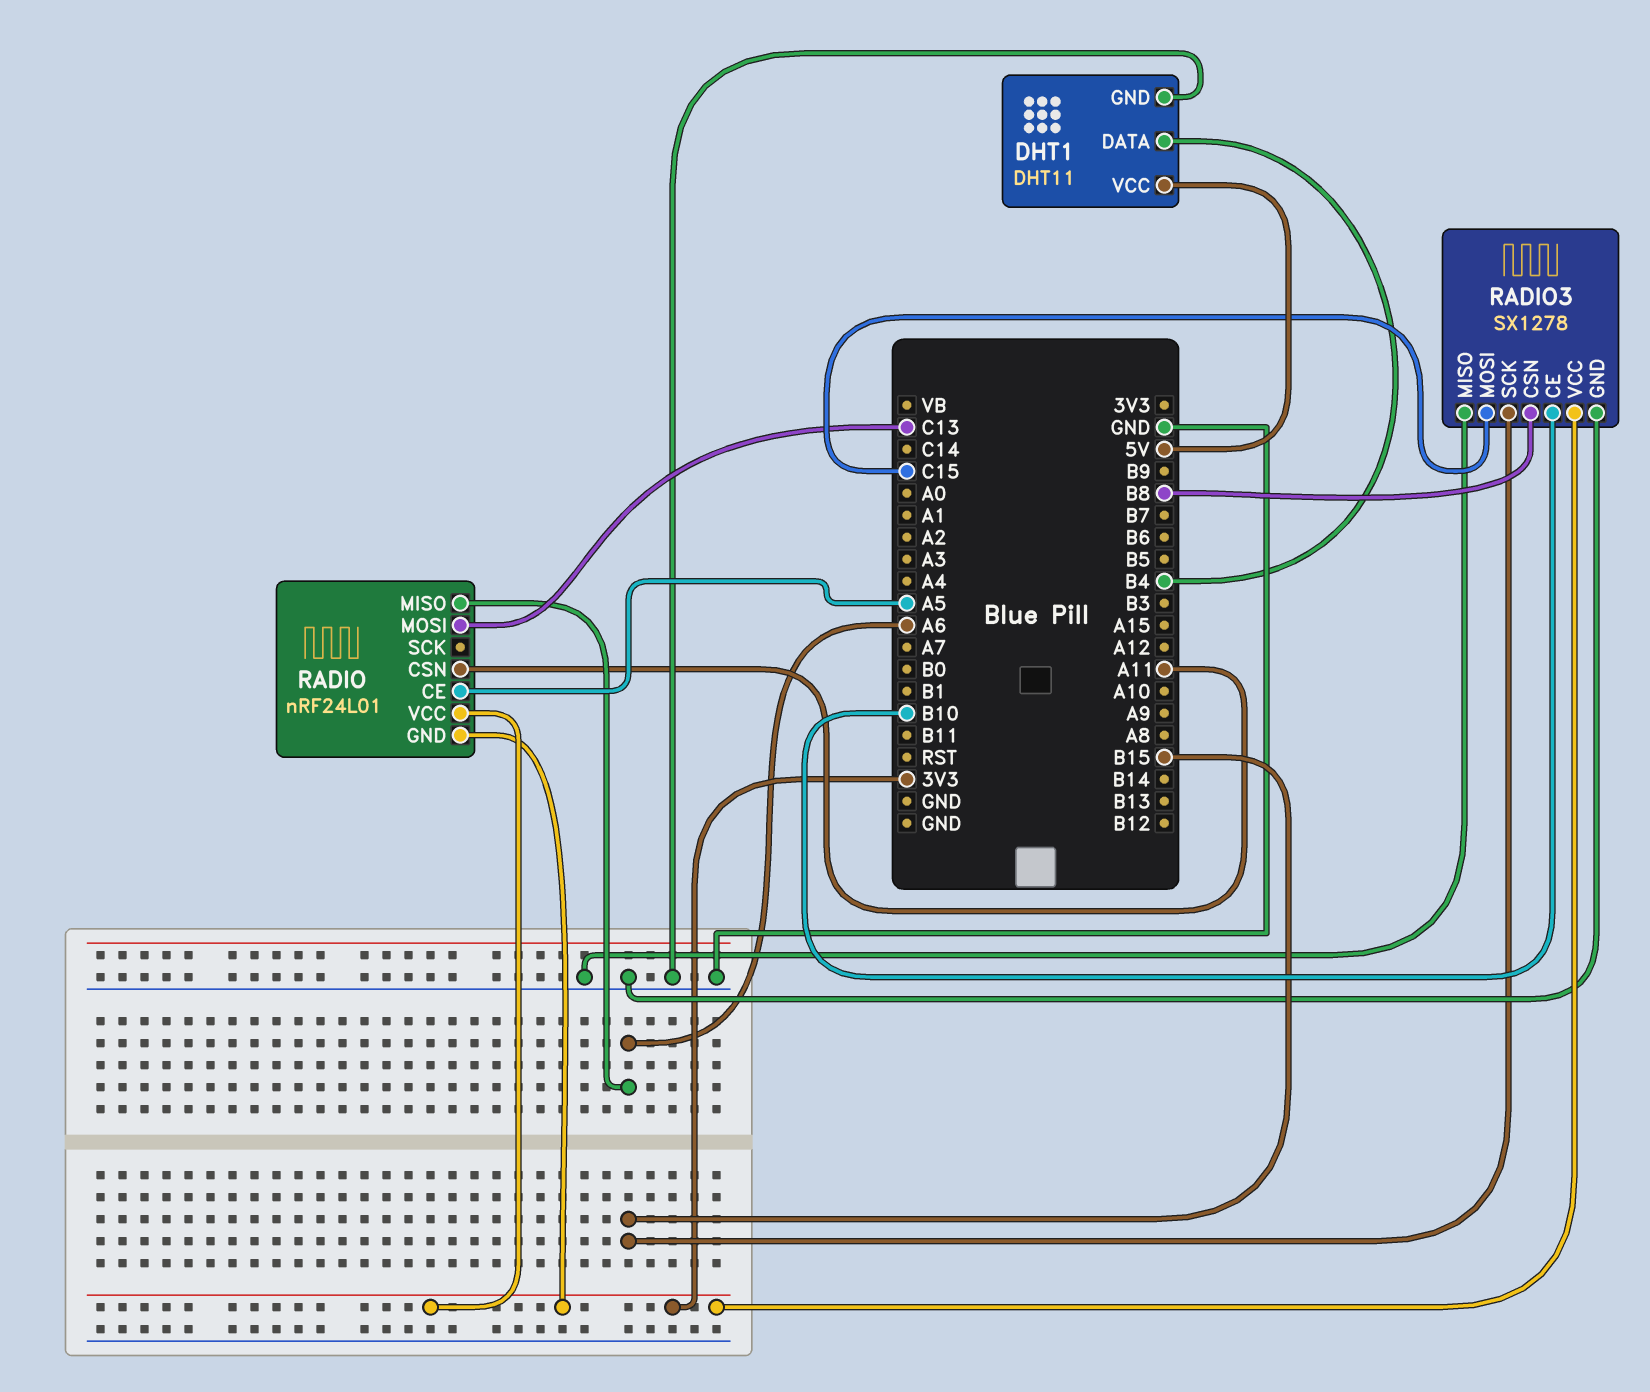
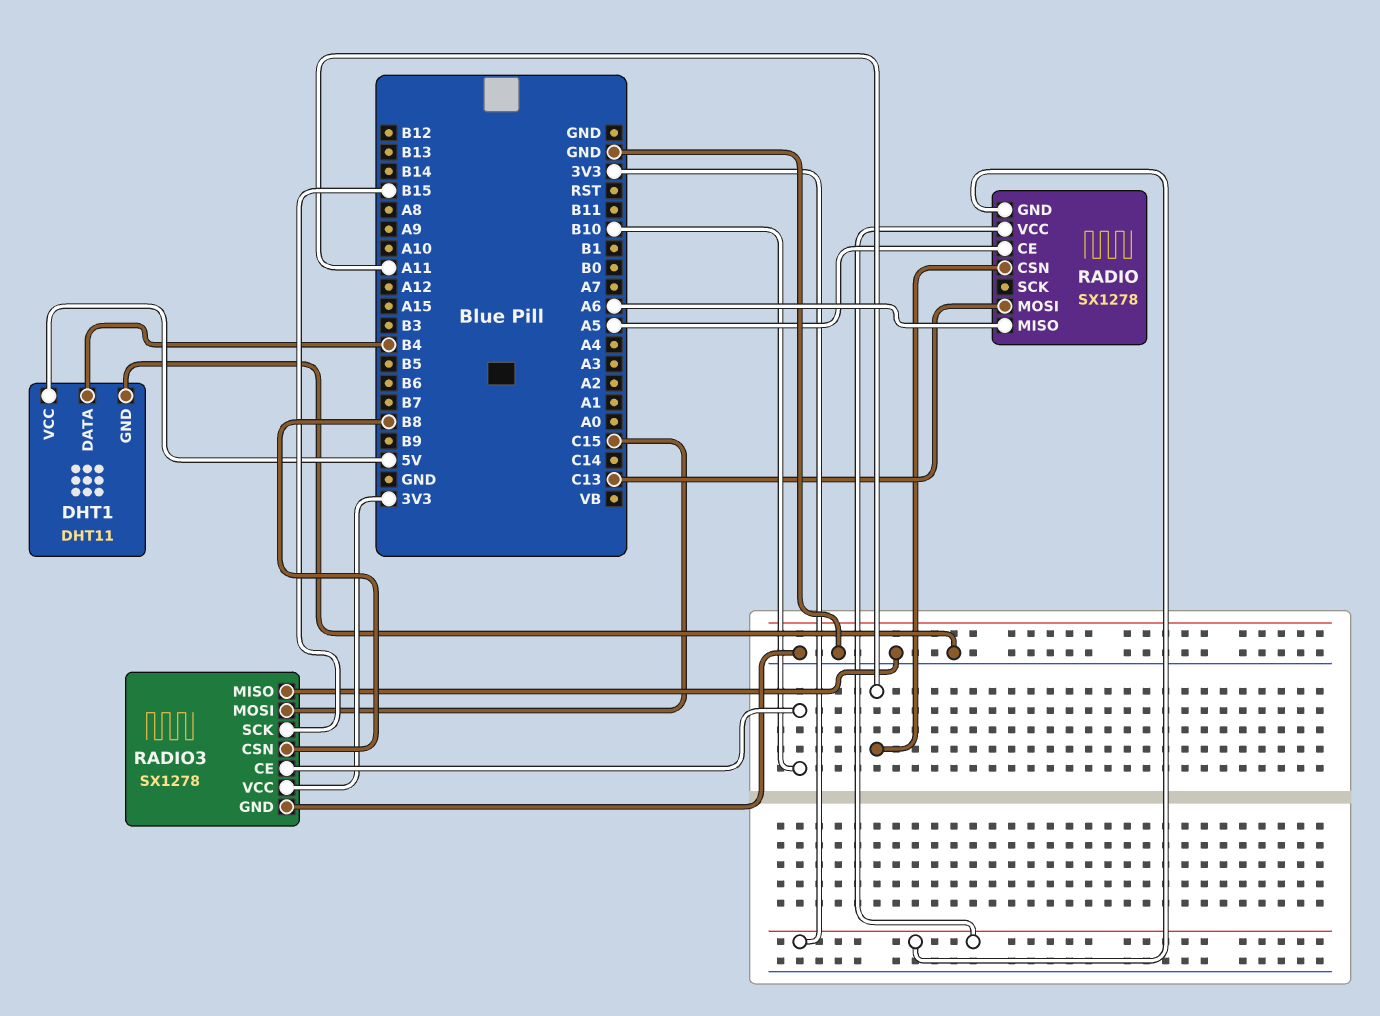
RADIO: nRF24L01 -> SX1278

